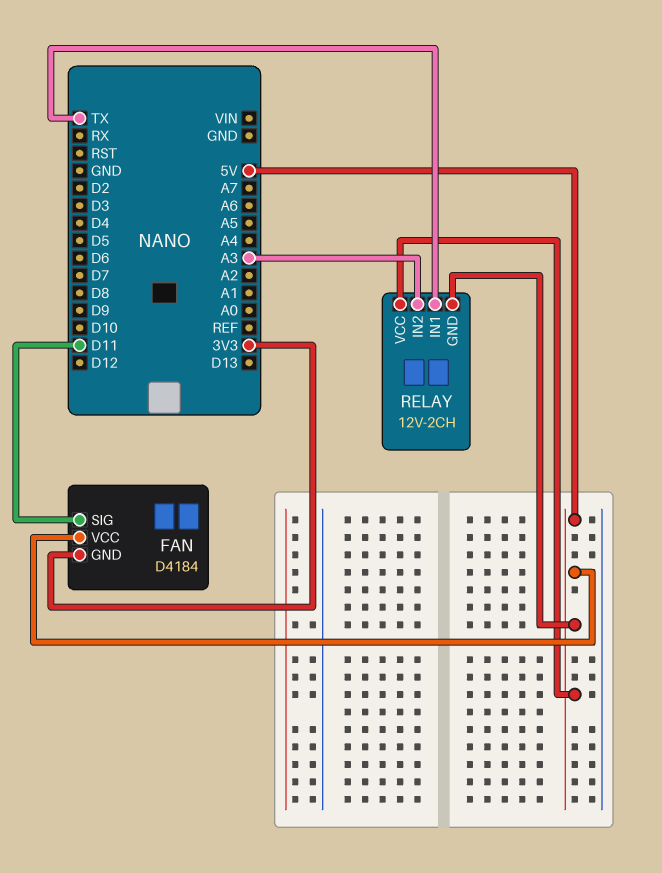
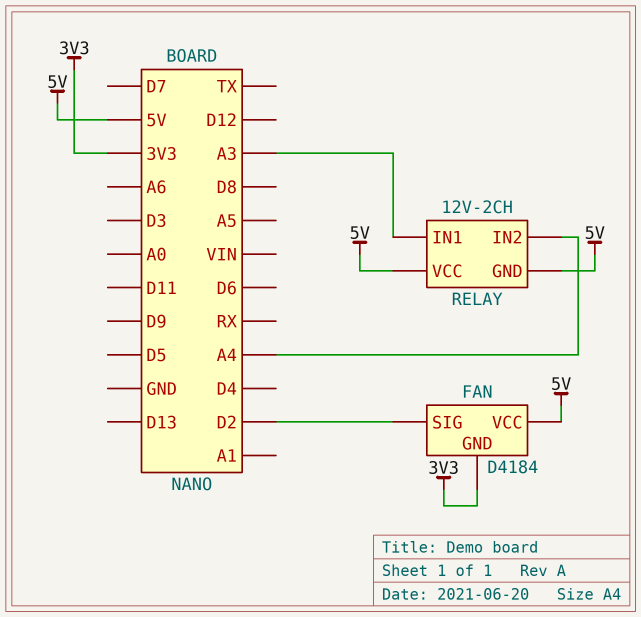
FAN pin SIG: D11 -> D2
RELAY pin IN1: TX -> A3
RELAY pin IN2: A3 -> A4

